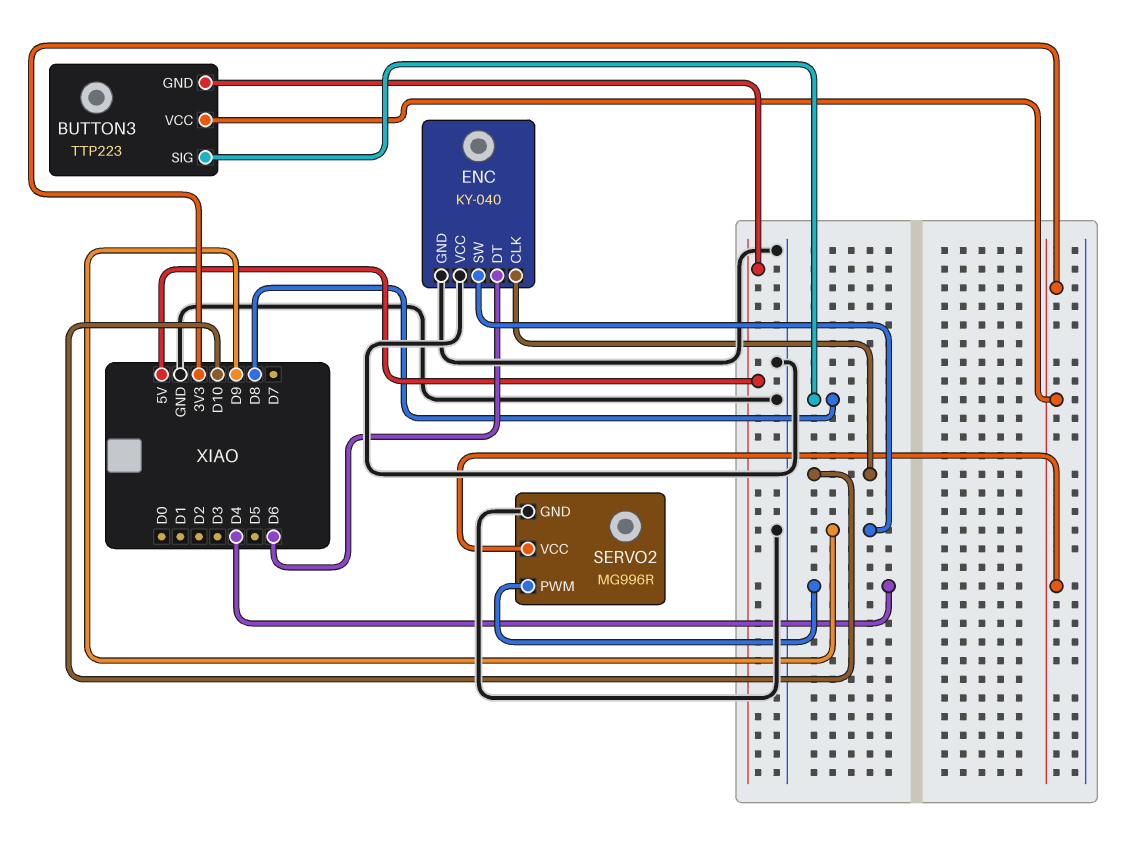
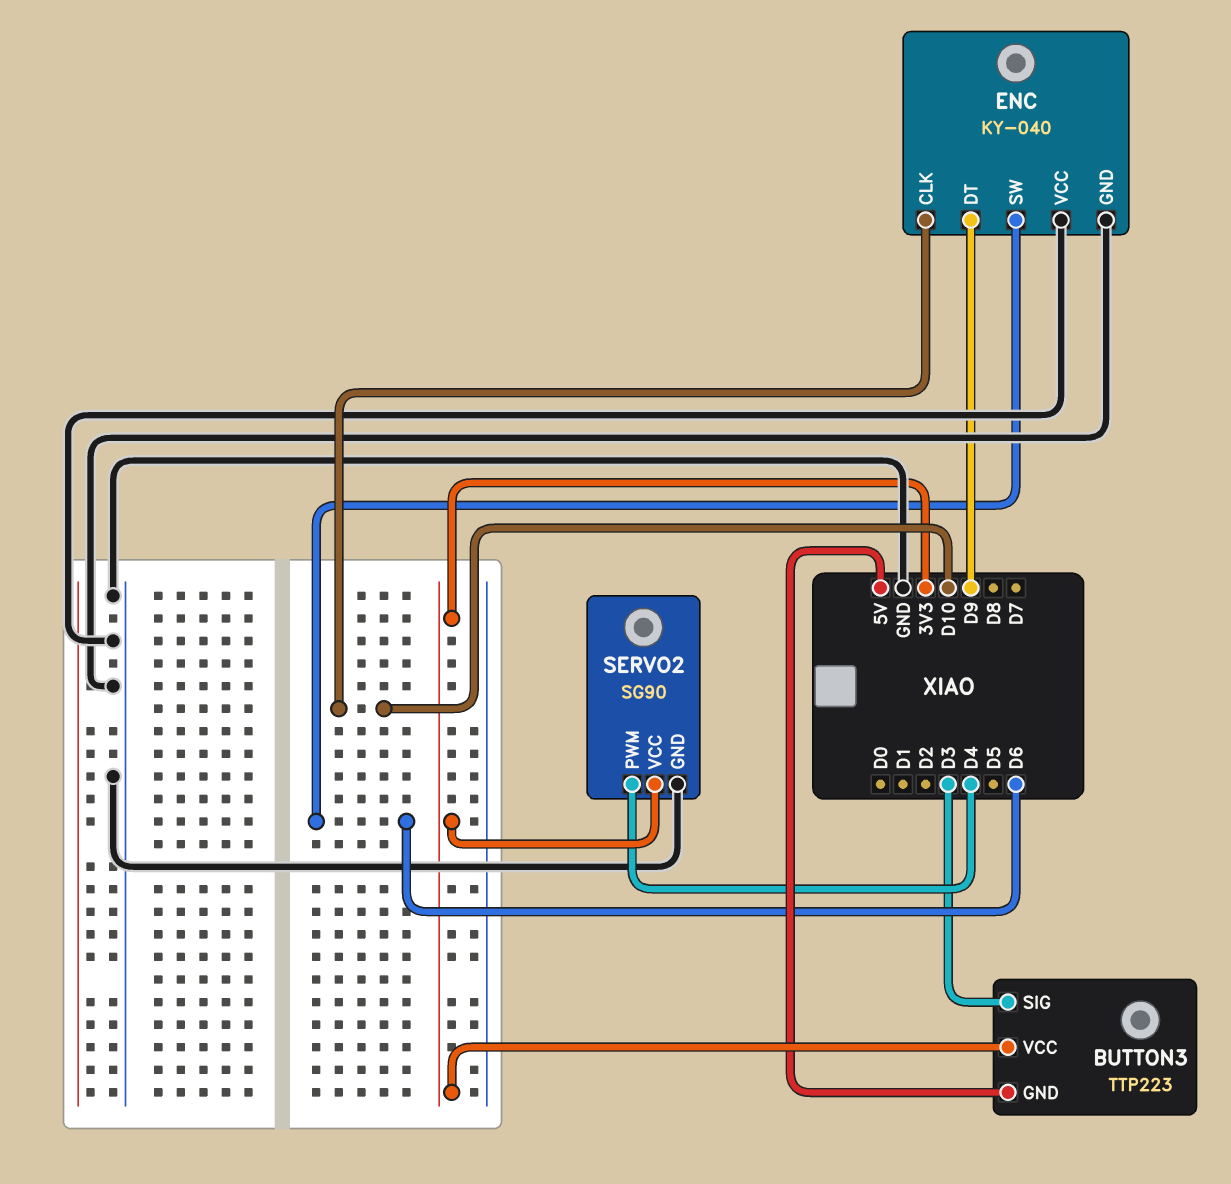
BUTTON3 pin SIG: D8 -> D3
ENC pin DT: D6 -> D9
ENC pin SW: D9 -> D6
SERVO2: MG996R -> SG90

